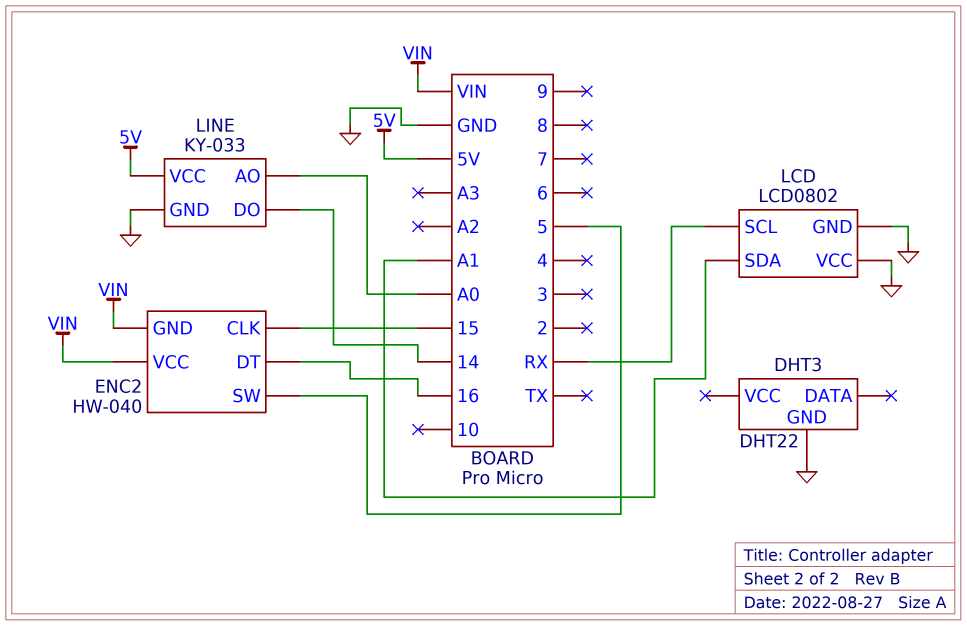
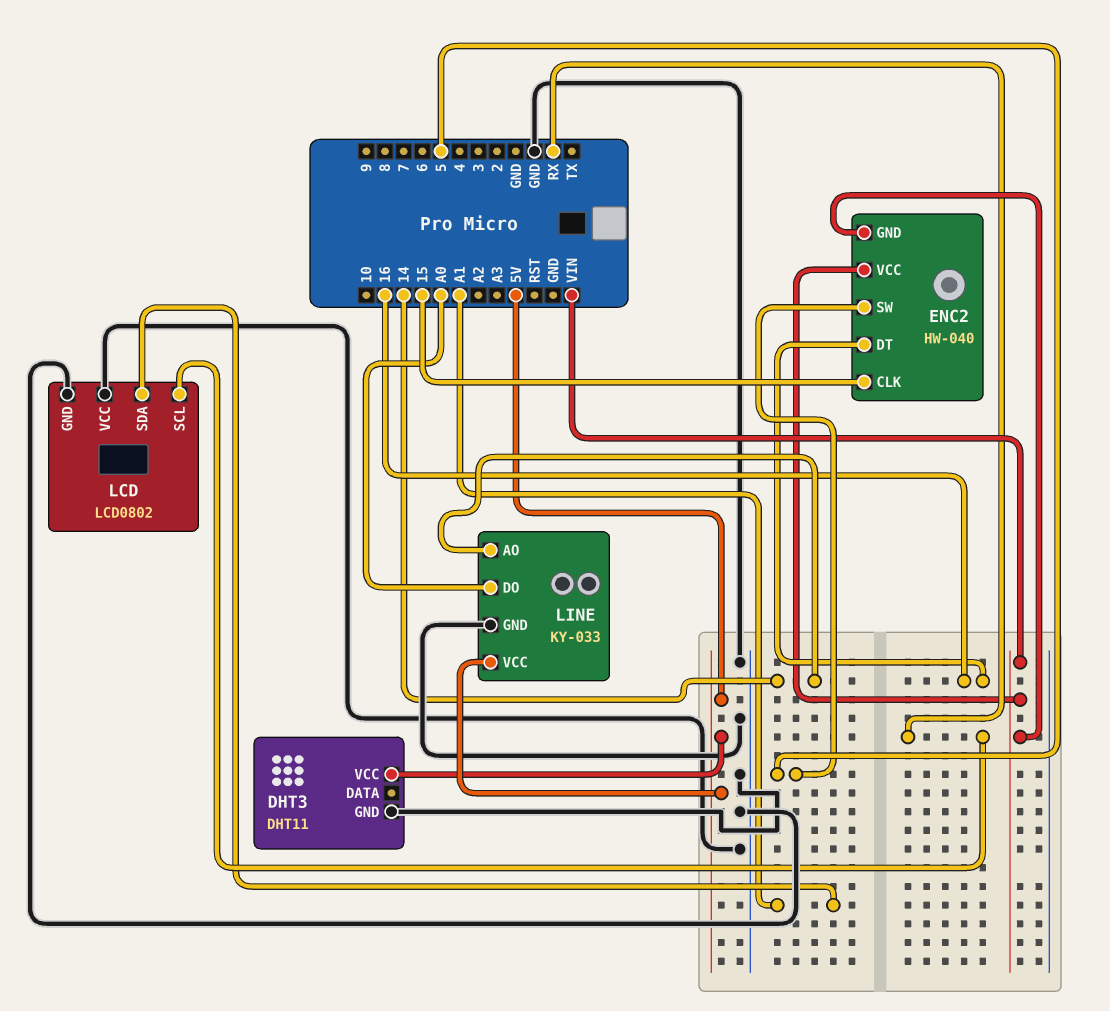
DHT3: DHT22 -> DHT11
DHT3 pin VCC: none -> 5V
LINE pin AO: A0 -> 14
LINE pin DO: 14 -> A0

